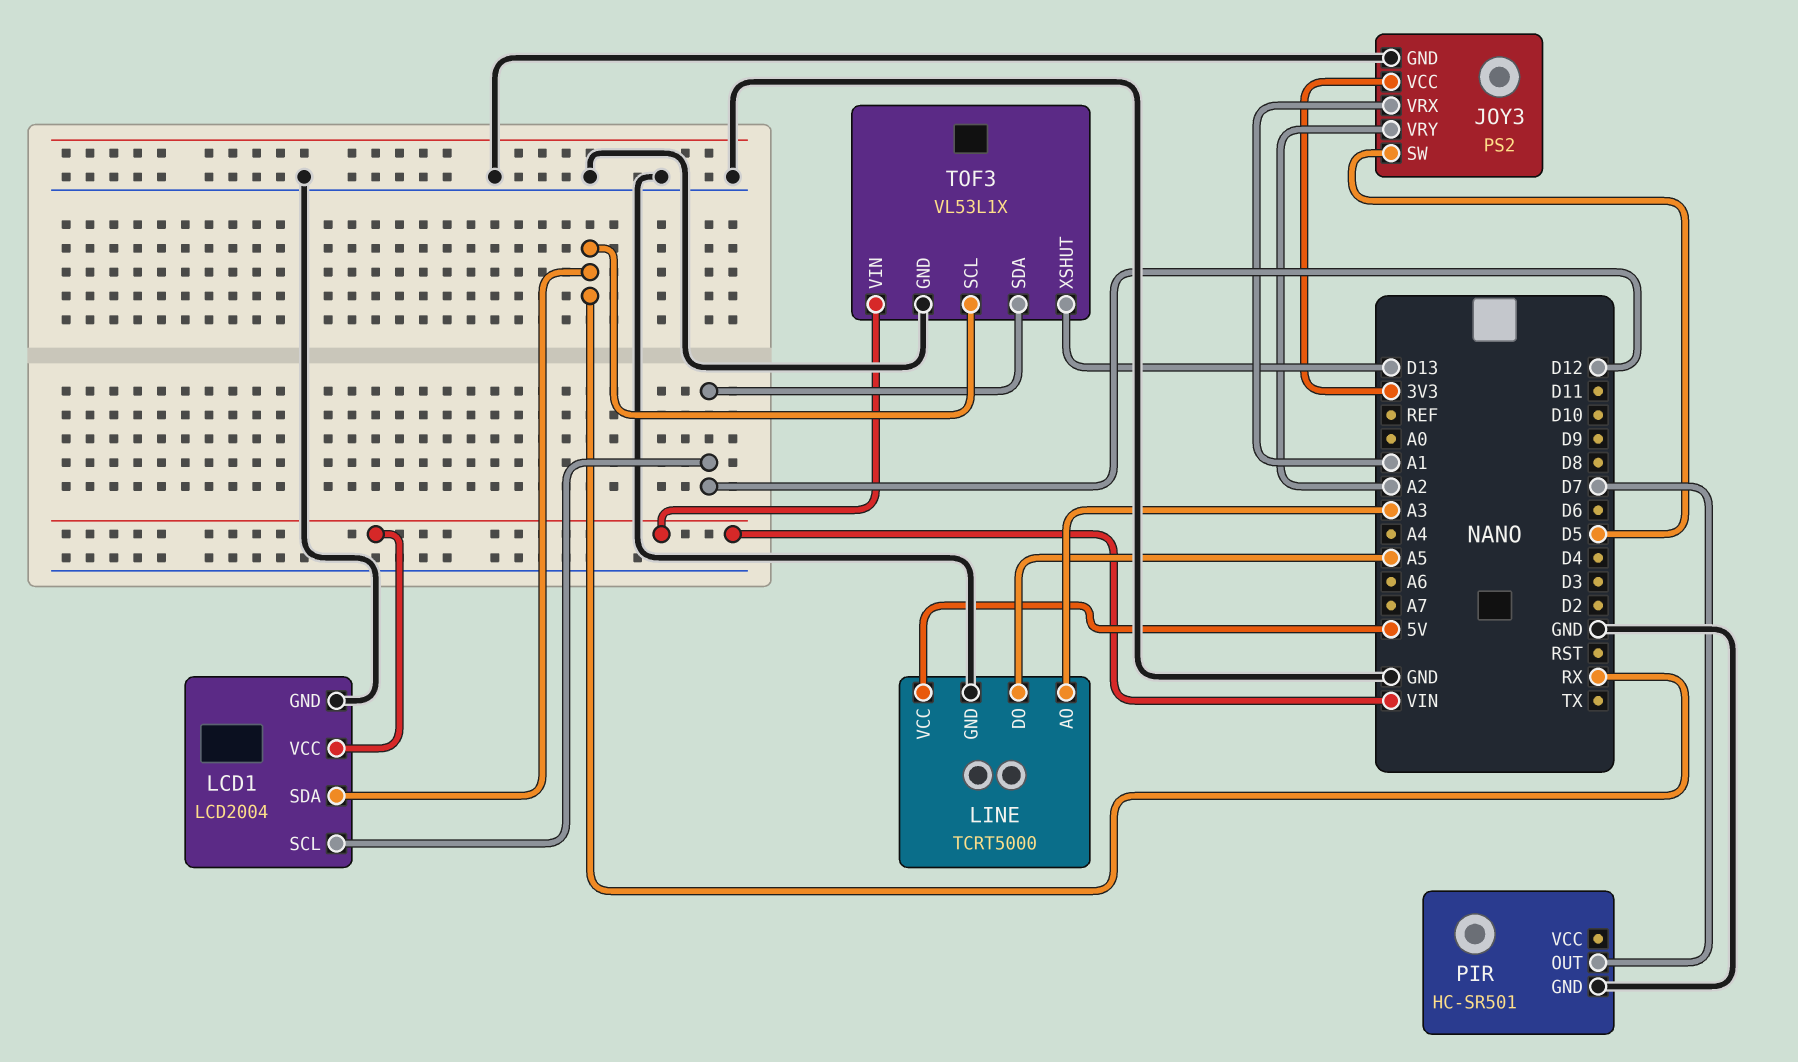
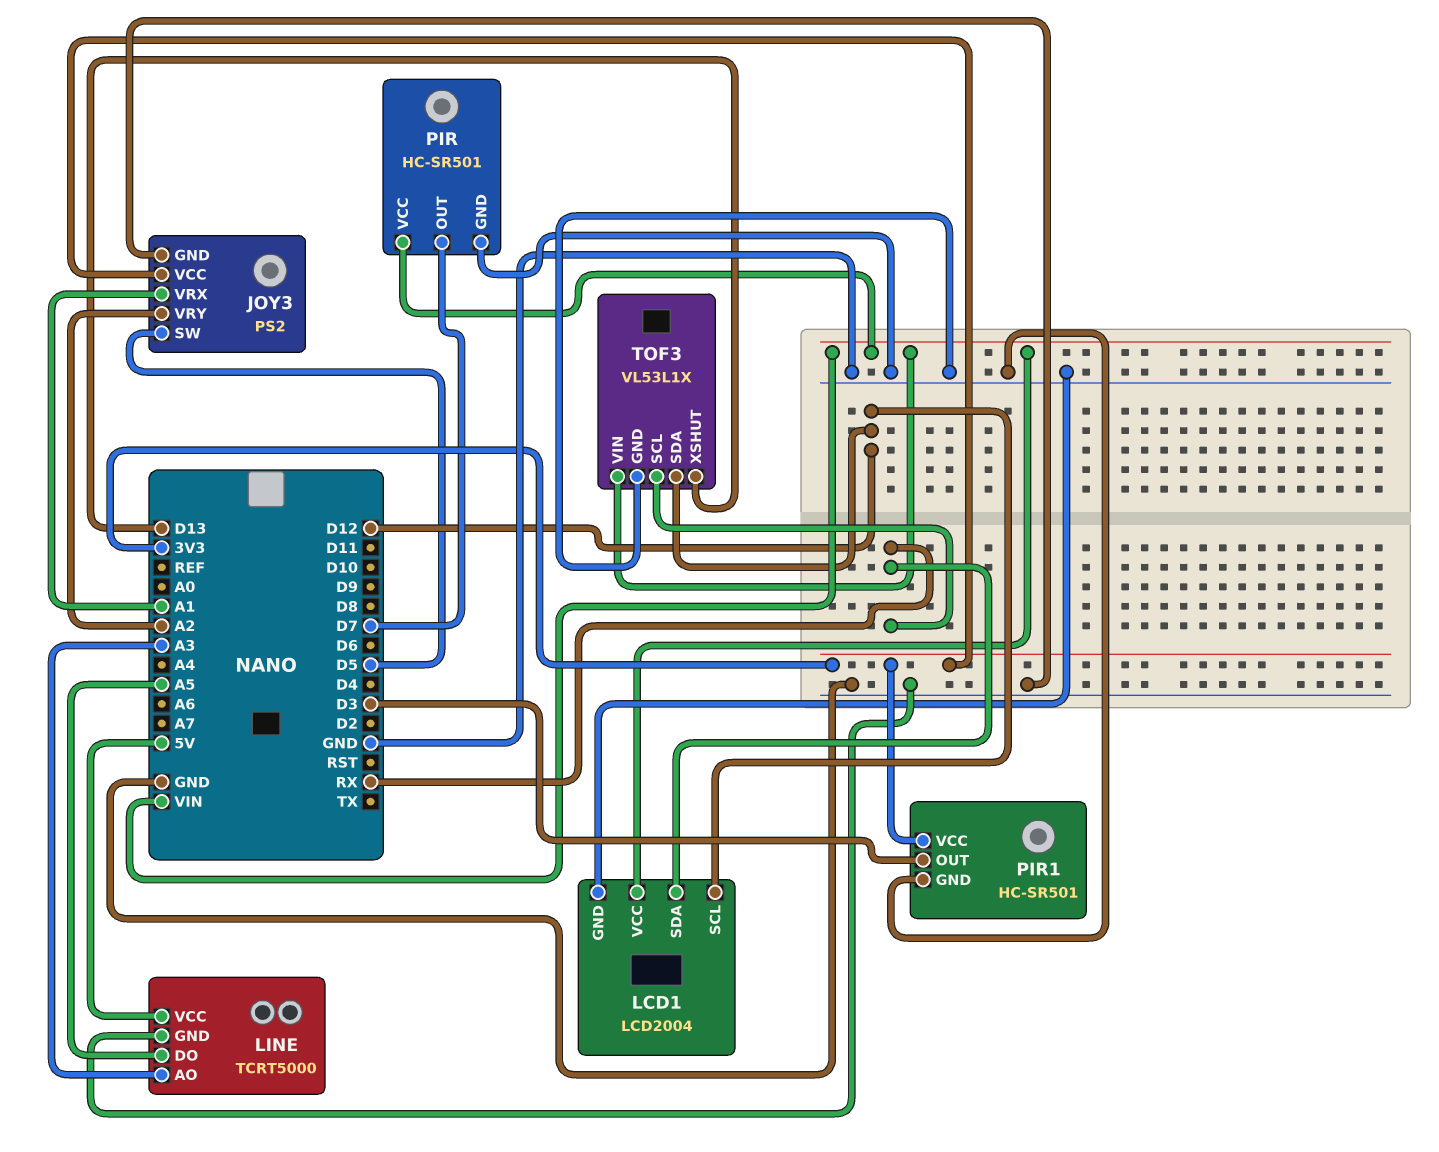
PIR pin VCC: none -> VIN
PIR1: none -> HC-SR501
PIR1 pin GND: none -> GND
PIR1 pin OUT: none -> D3
PIR1 pin VCC: none -> 3V3

